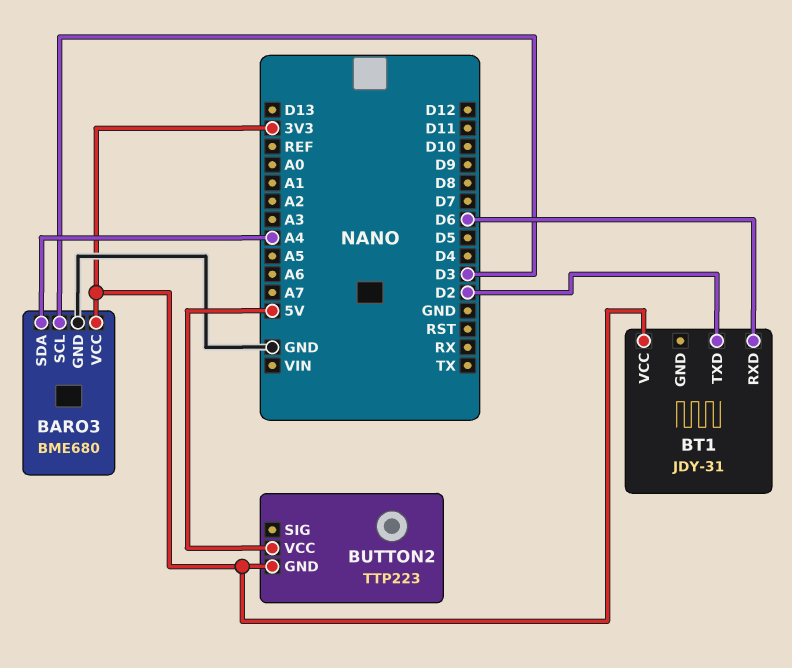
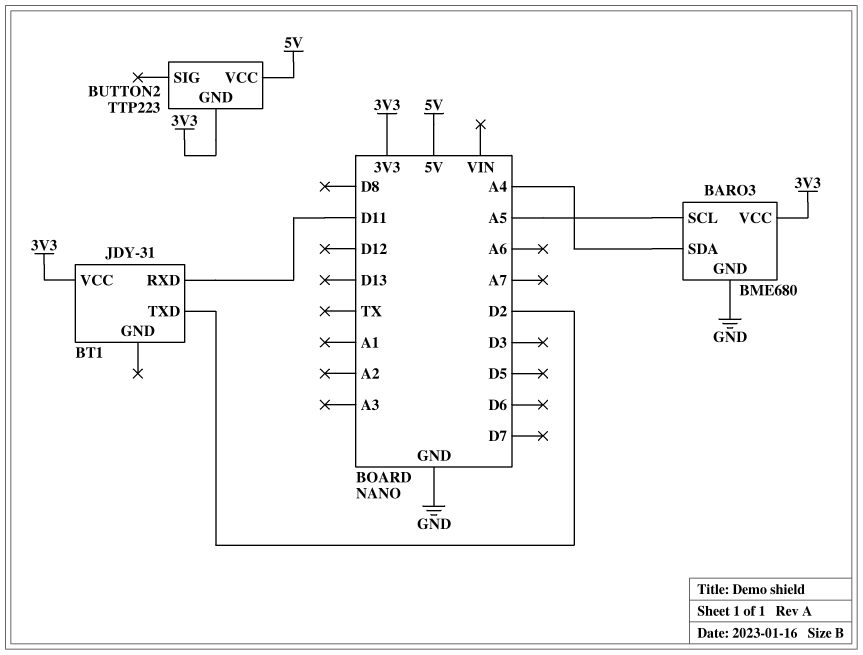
BARO3 pin SCL: D3 -> A5
BT1 pin RXD: D6 -> D11

